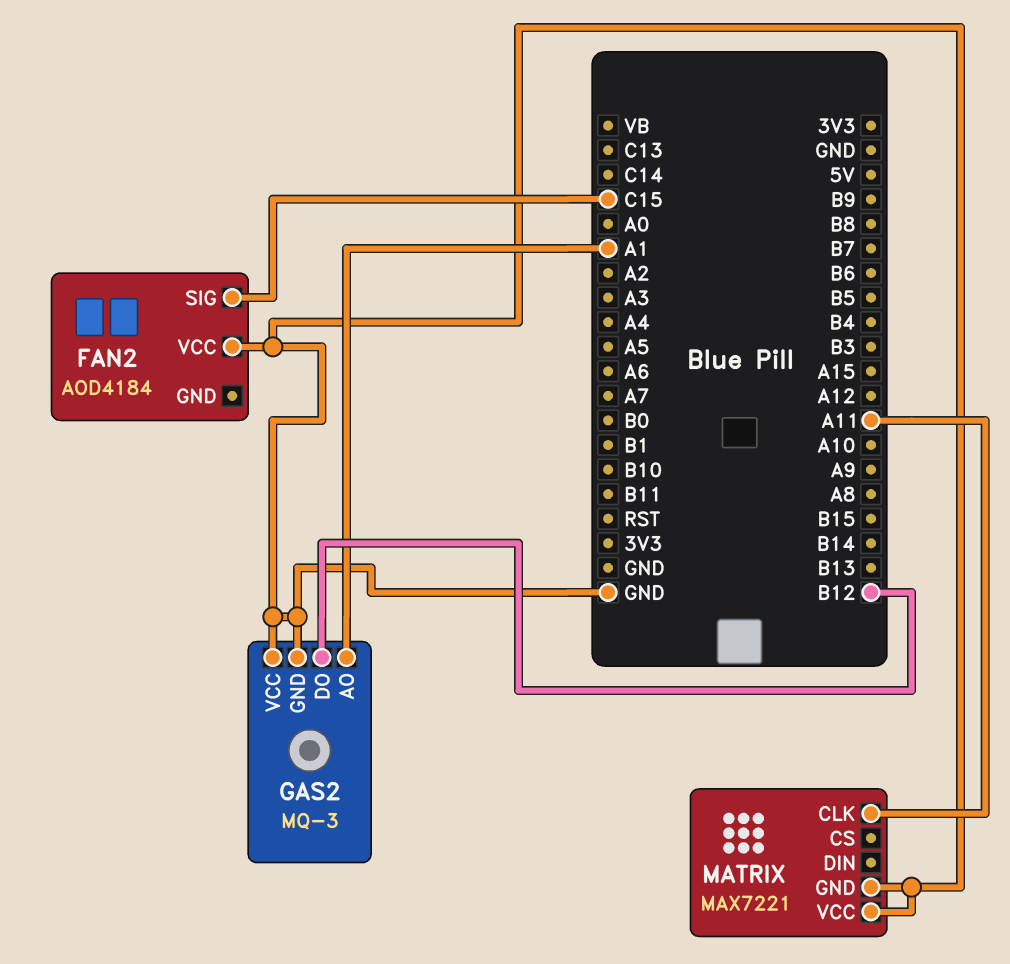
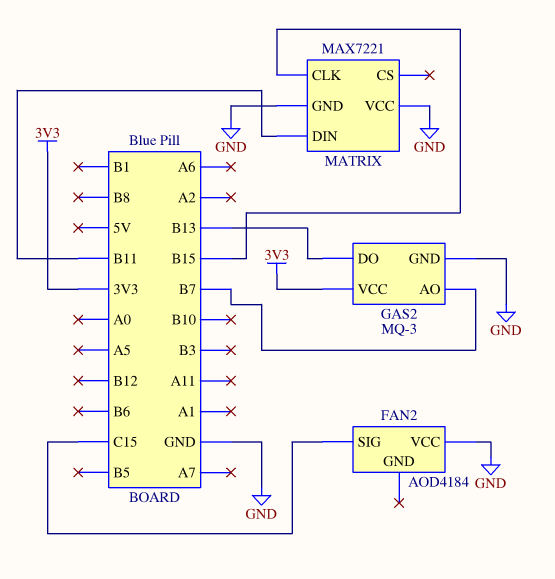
GAS2 pin AO: A1 -> B7
GAS2 pin DO: B12 -> B13
GAS2 pin VCC: GND -> 3V3
MATRIX pin CLK: A11 -> B15
MATRIX pin DIN: none -> B11

